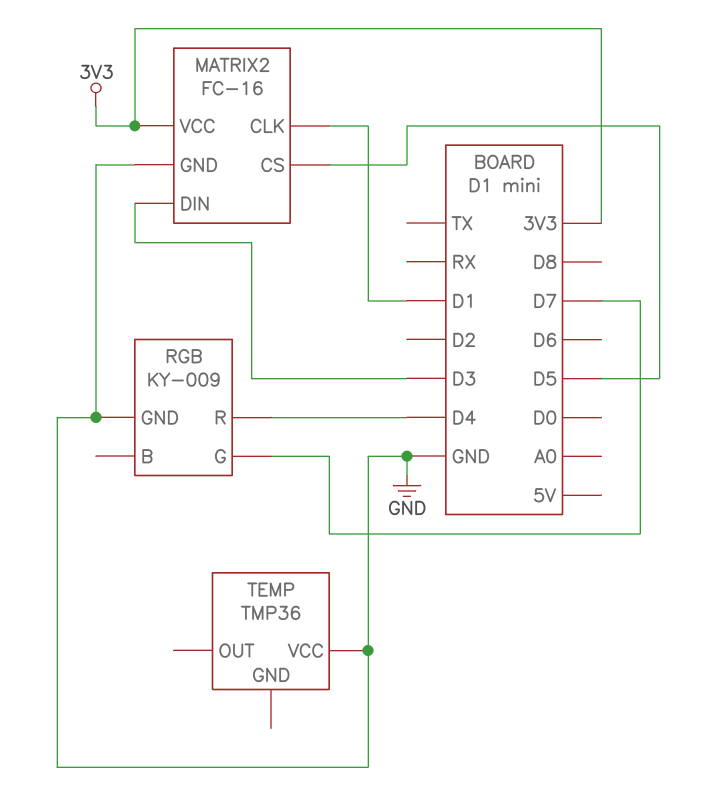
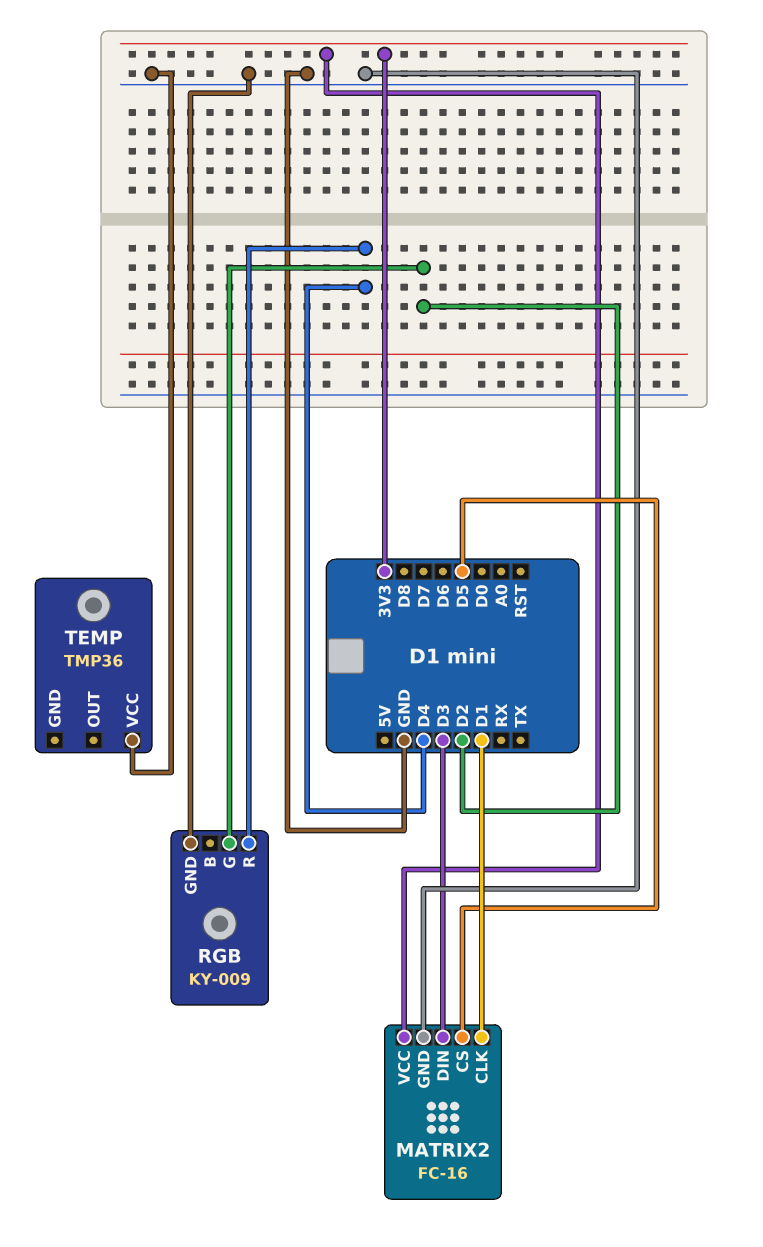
RGB pin G: D7 -> D2

